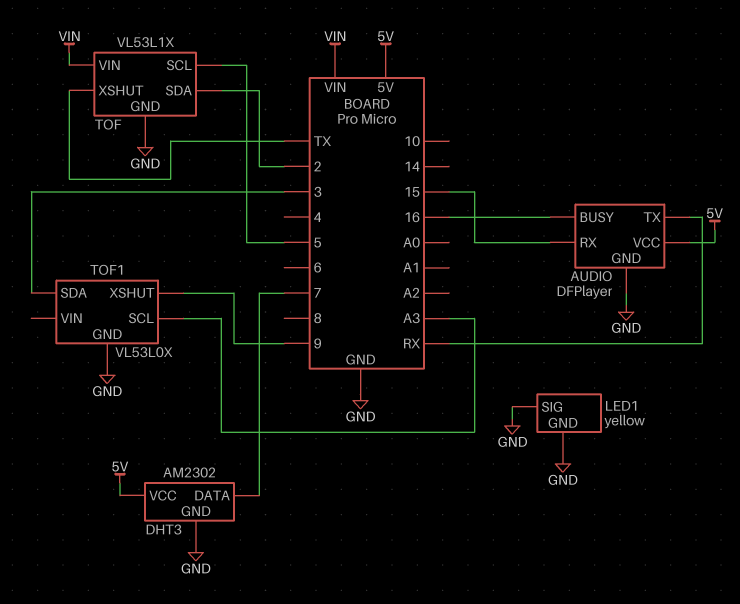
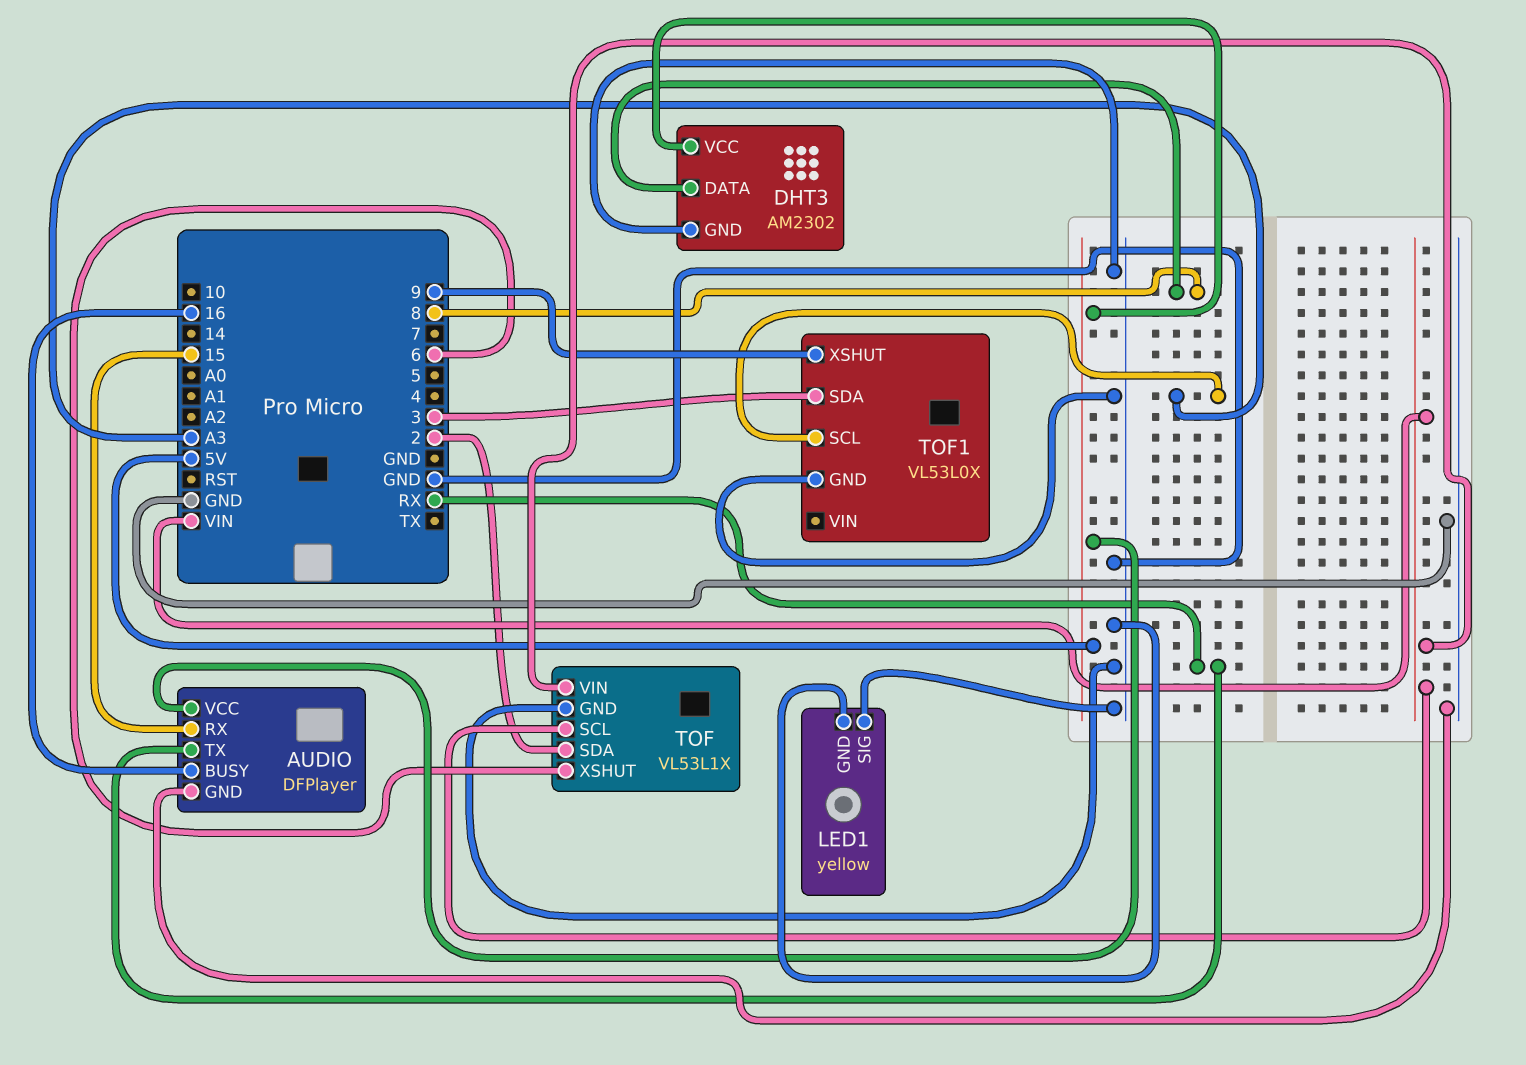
DHT3 pin DATA: 7 -> 8
TOF pin SCL: 5 -> VIN
TOF pin XSHUT: TX -> 6

